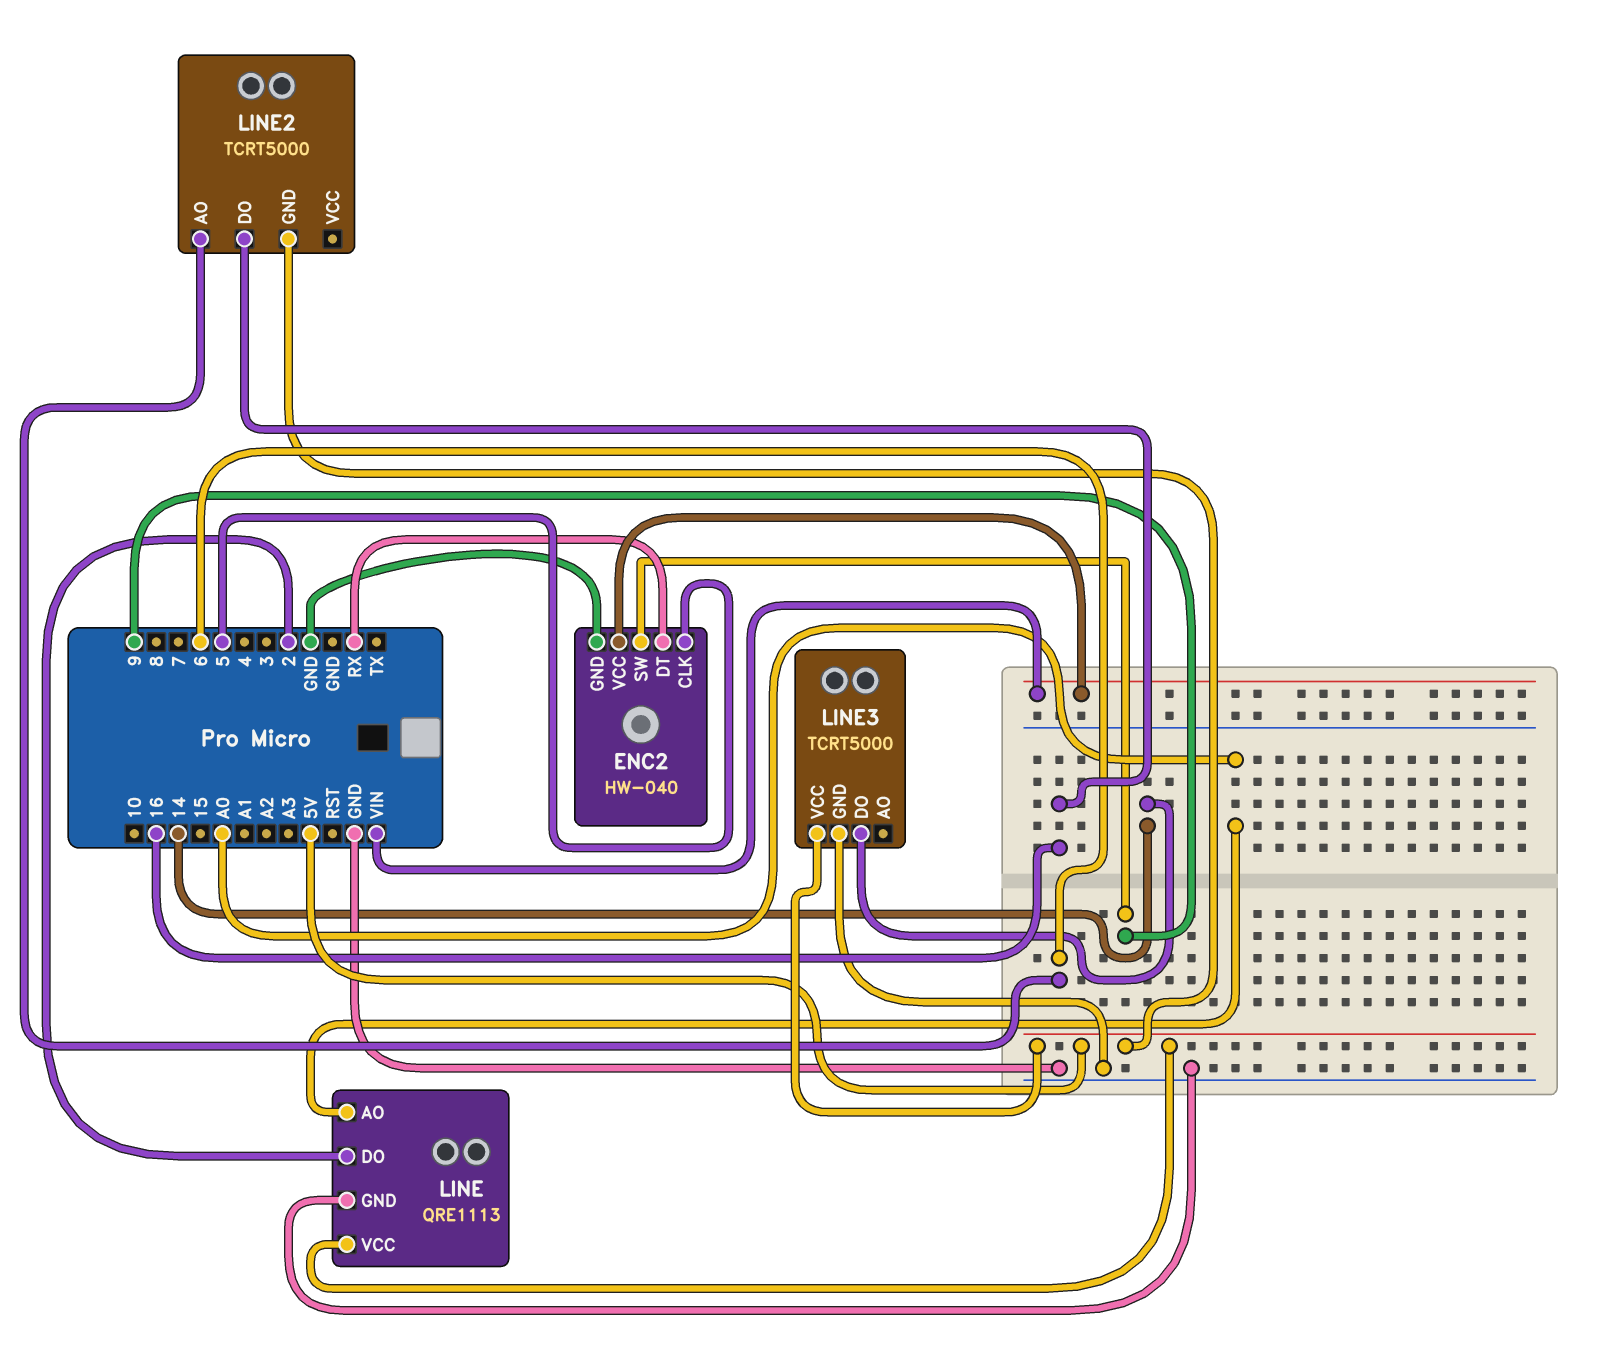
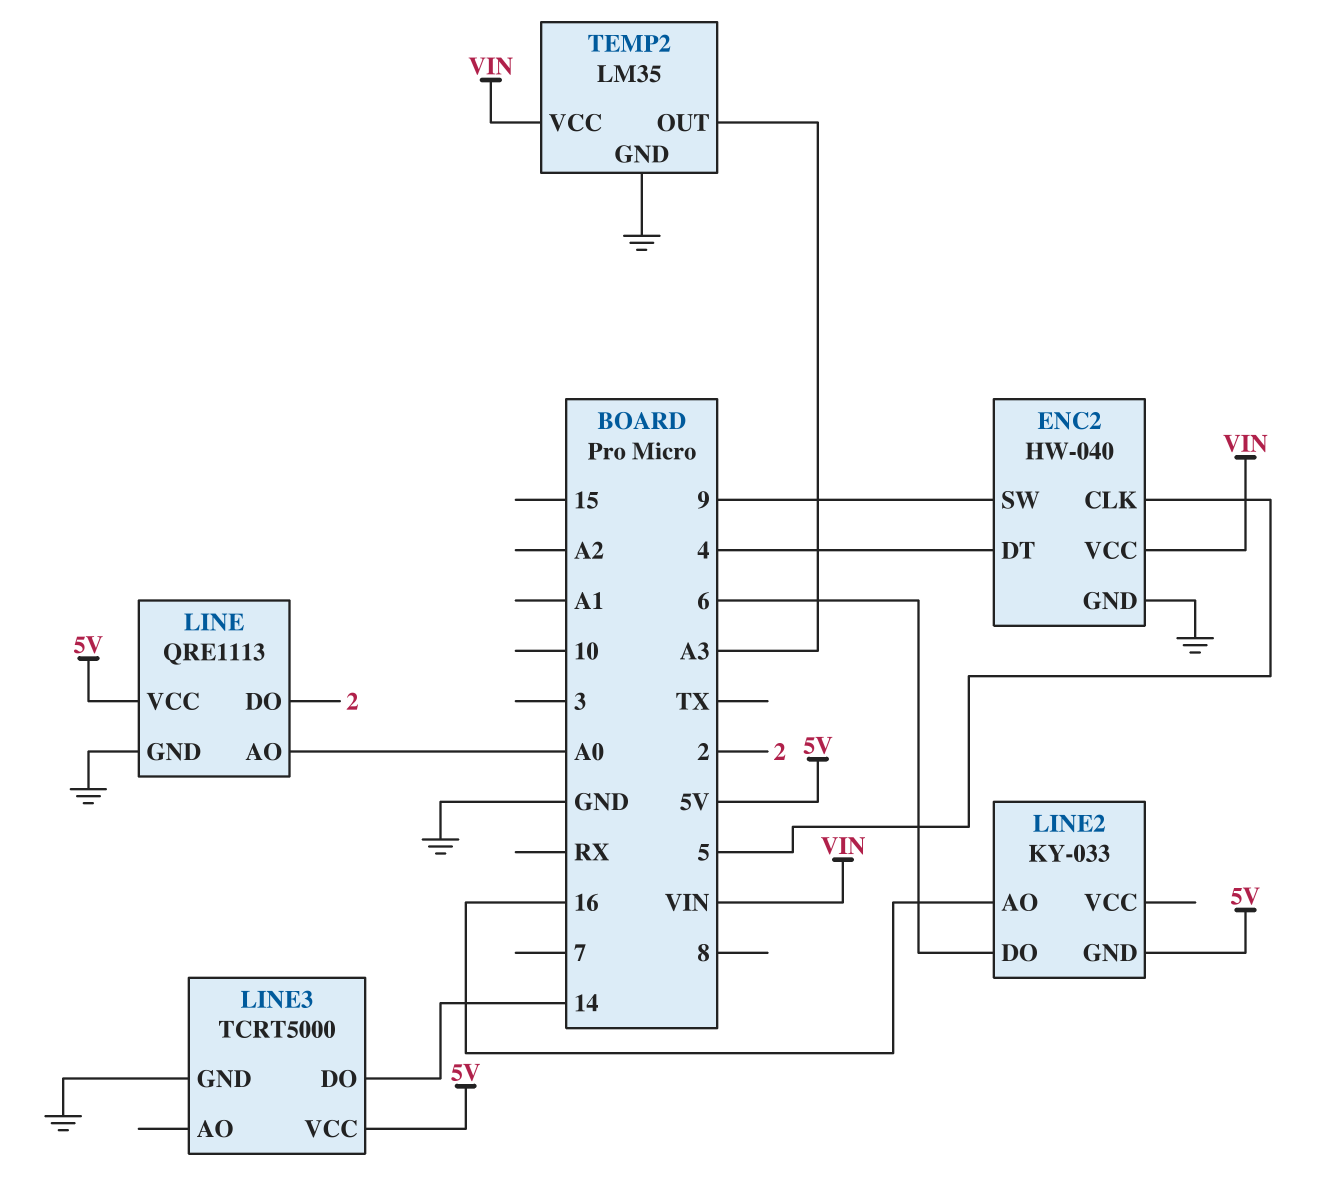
ENC2 pin DT: RX -> 4
LINE2: TCRT5000 -> KY-033
LINE2 pin AO: 6 -> 16
LINE2 pin DO: 16 -> 6
TEMP2: none -> LM35
TEMP2 pin GND: none -> GND
TEMP2 pin OUT: none -> A3
TEMP2 pin VCC: none -> VIN

